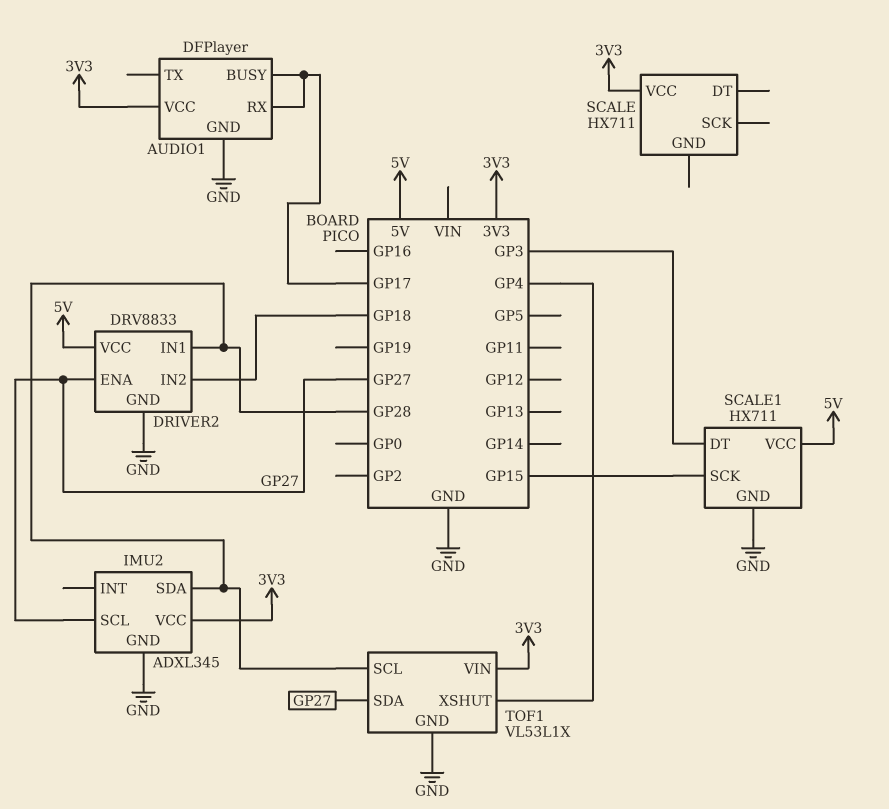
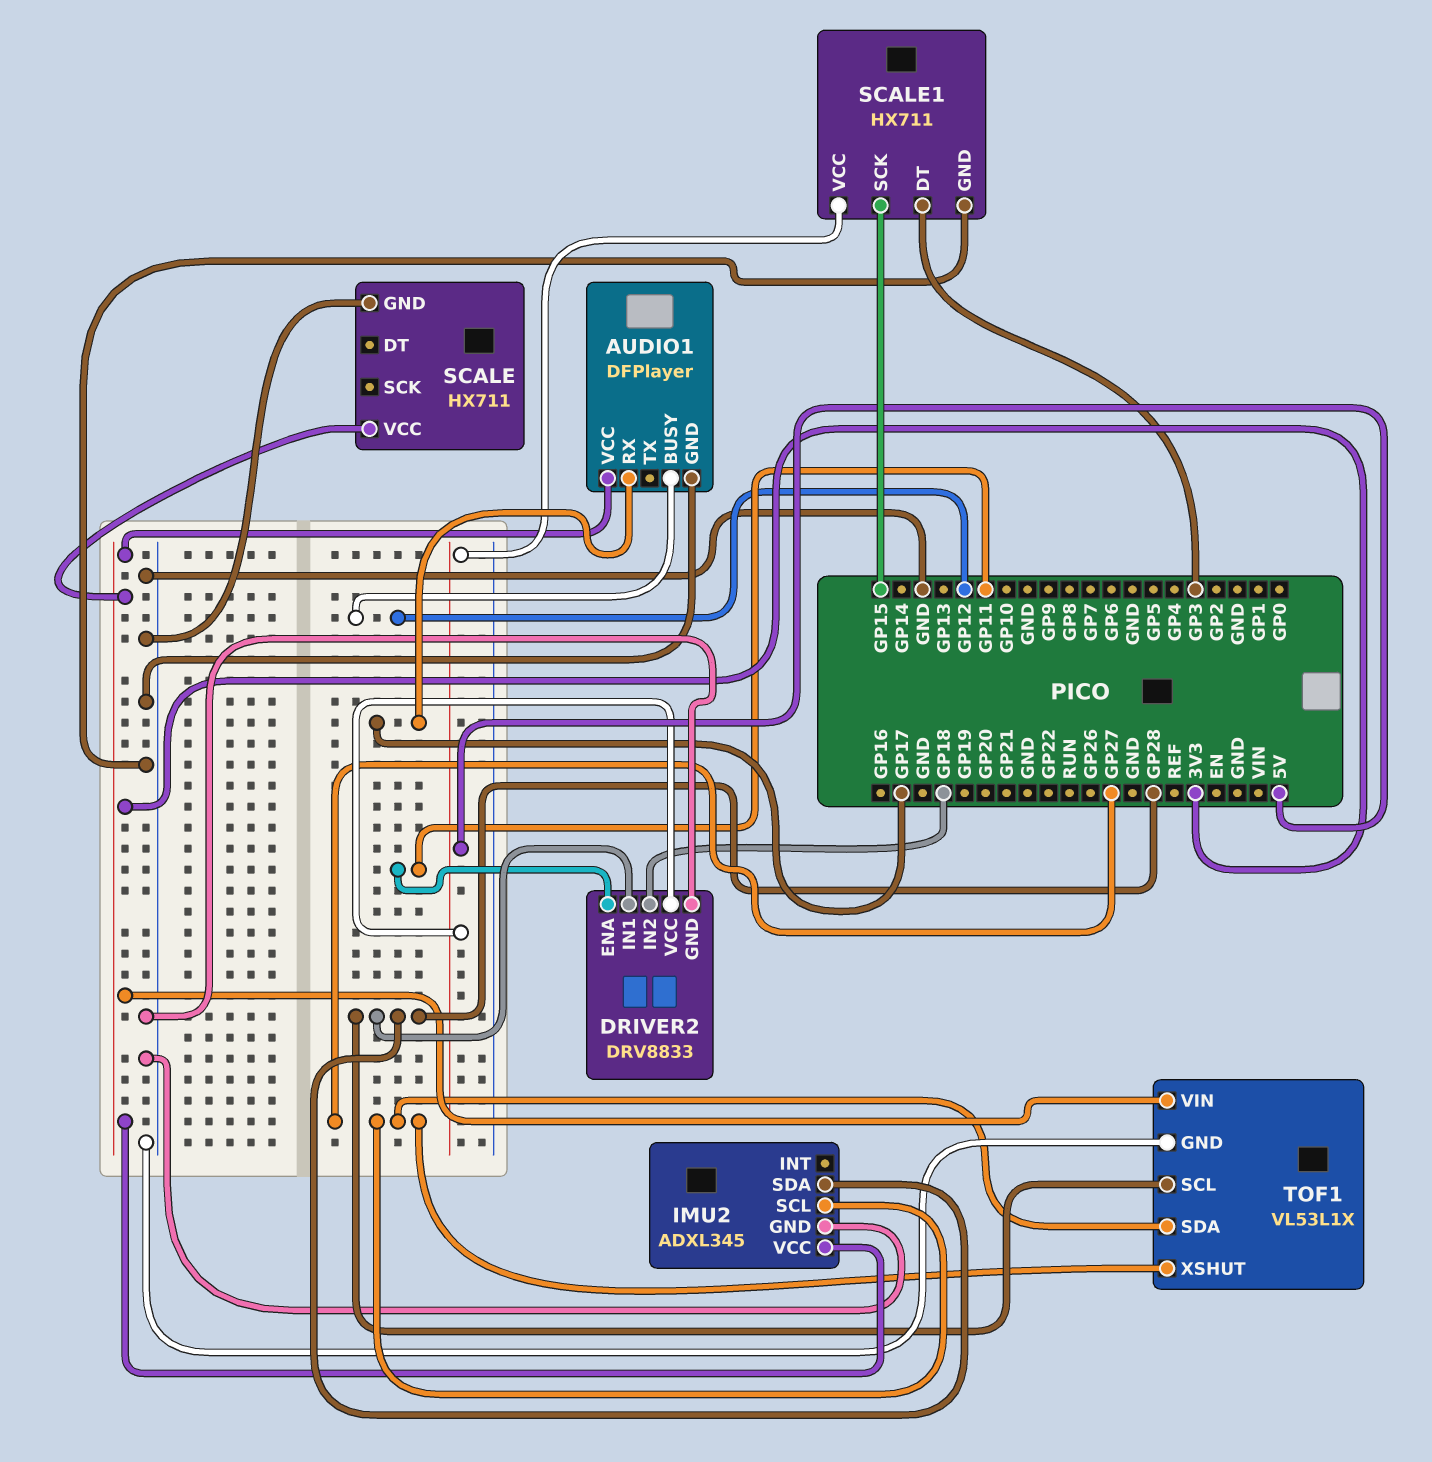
AUDIO1 pin BUSY: GP17 -> GP12
DRIVER2 pin ENA: GP27 -> GP11
SCALE pin GND: none -> GND
TOF1 pin XSHUT: GP4 -> GP27

